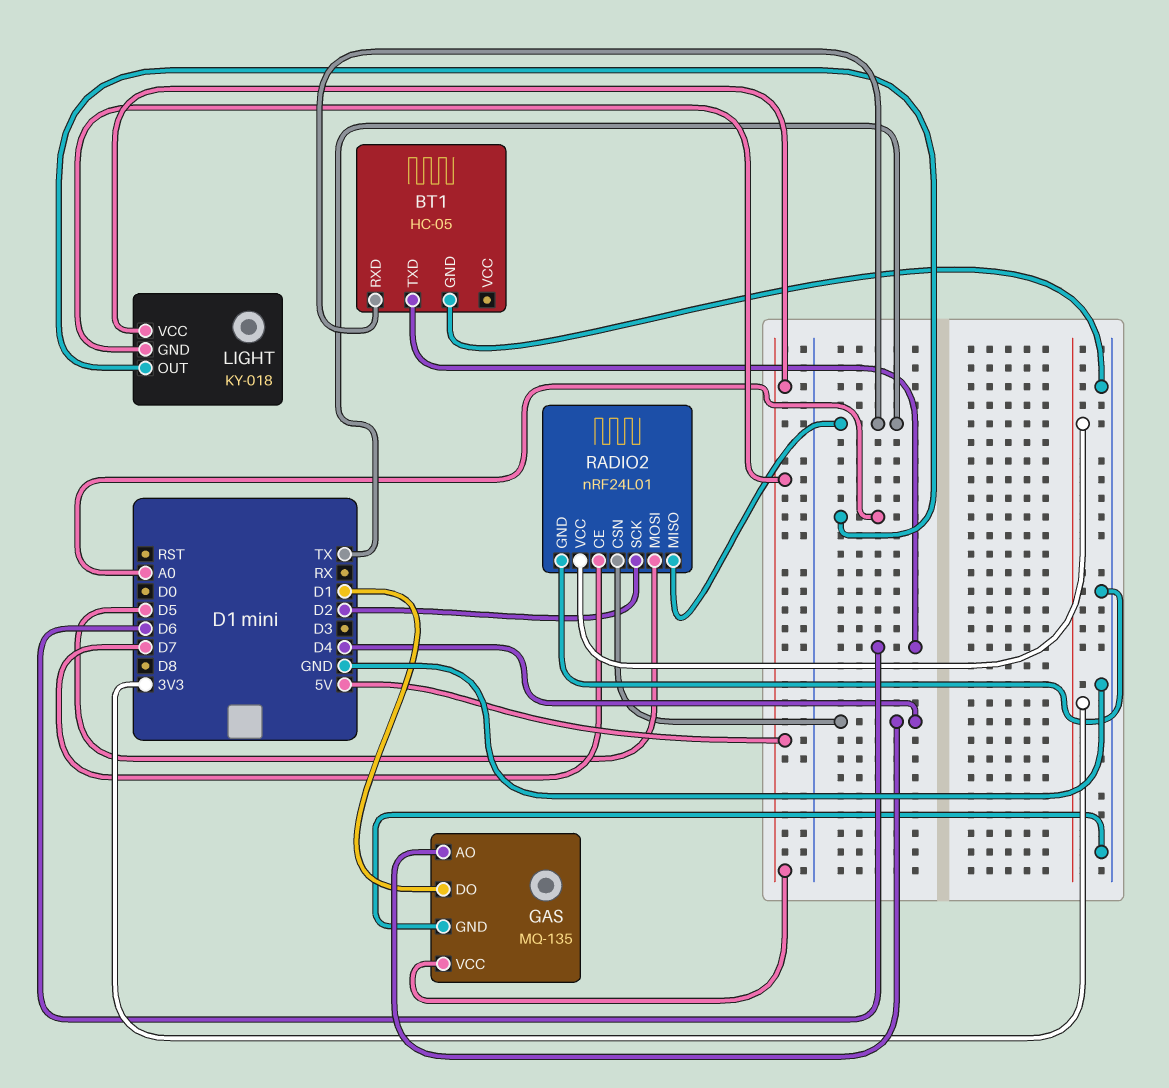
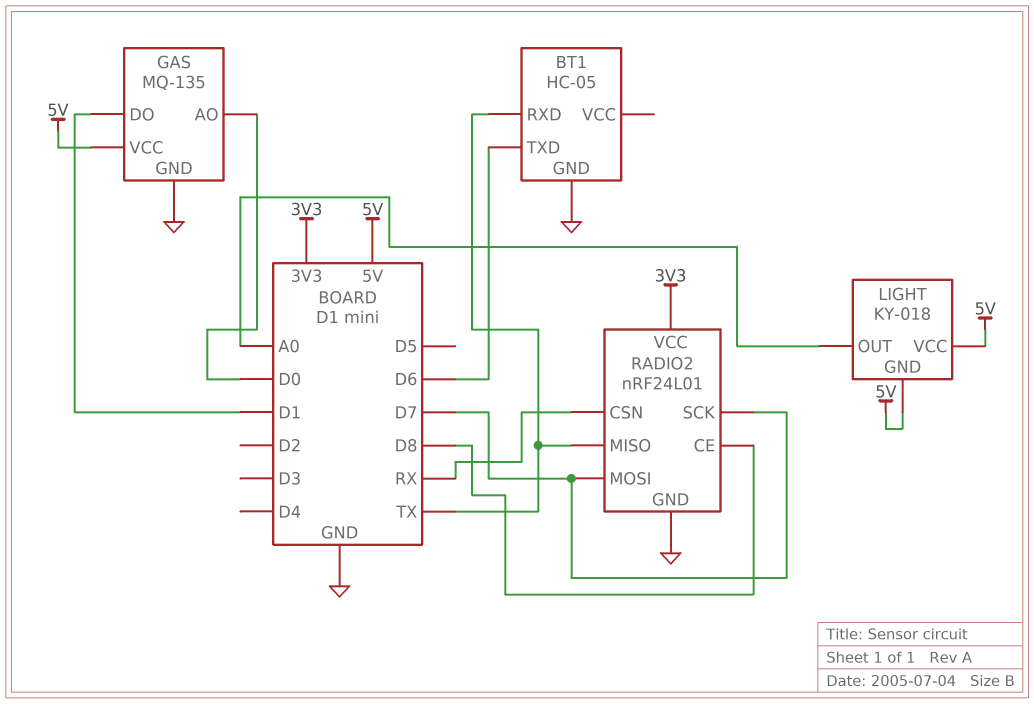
GAS pin AO: D4 -> D0
RADIO2 pin CE: D7 -> D8
RADIO2 pin CSN: D4 -> RX
RADIO2 pin MOSI: D5 -> D7
RADIO2 pin SCK: D2 -> D7

